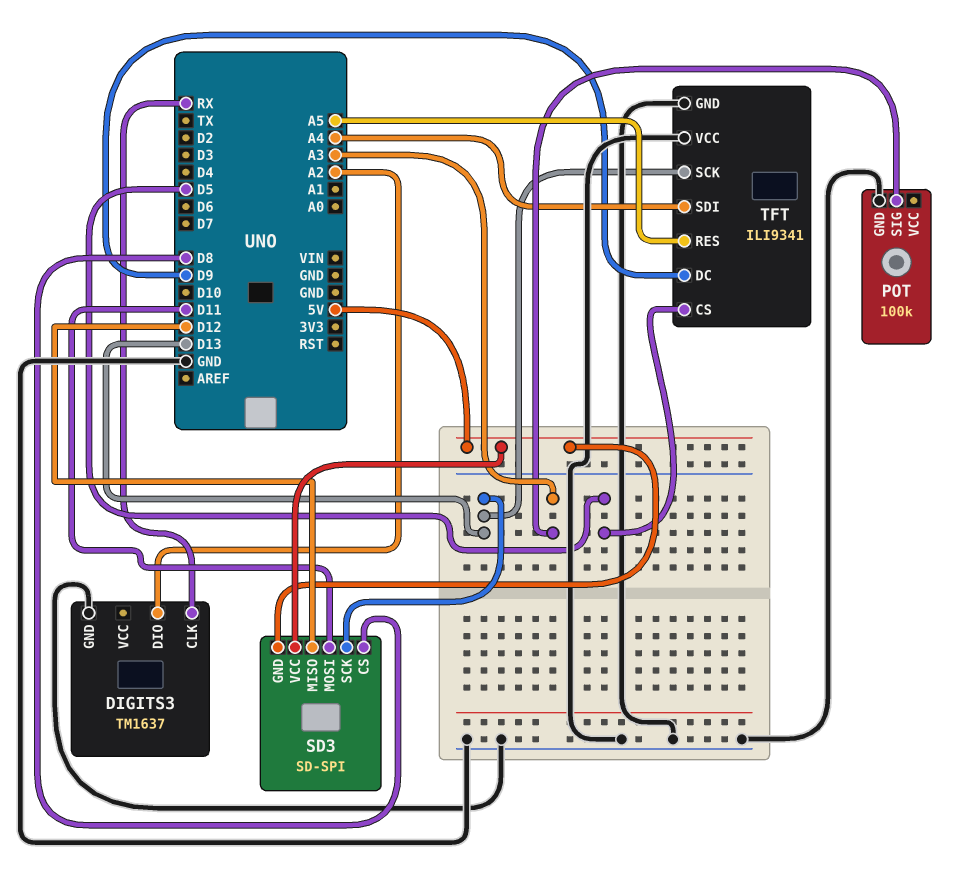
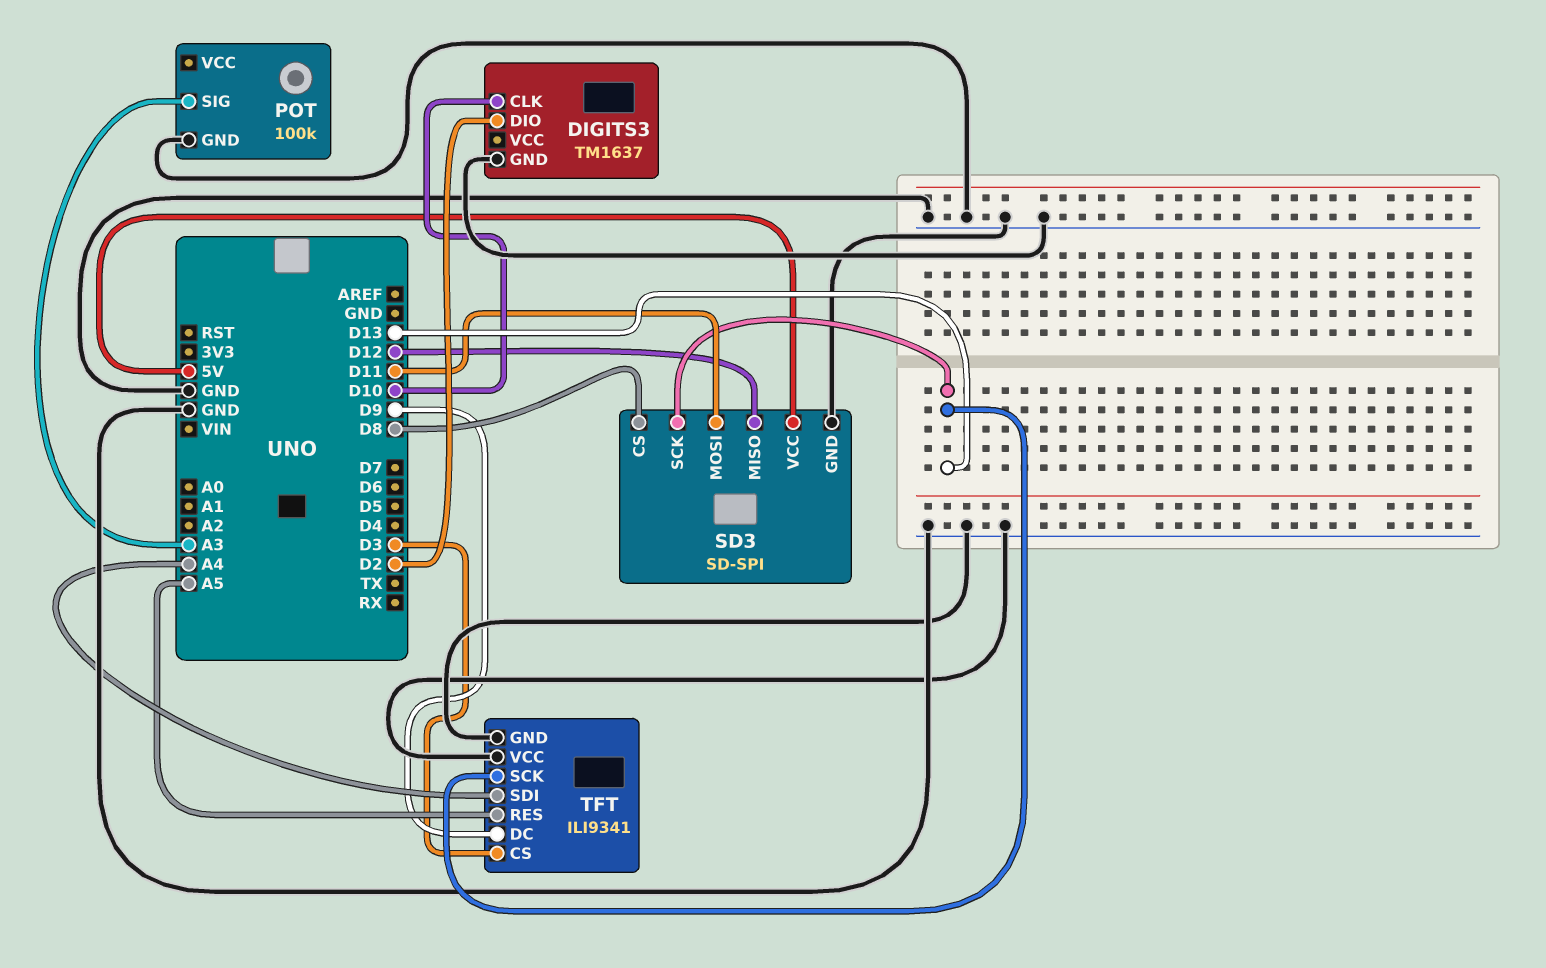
DIGITS3 pin CLK: RX -> D10
DIGITS3 pin DIO: A2 -> D2
SD3 pin GND: 5V -> GND
TFT pin CS: D5 -> D3

